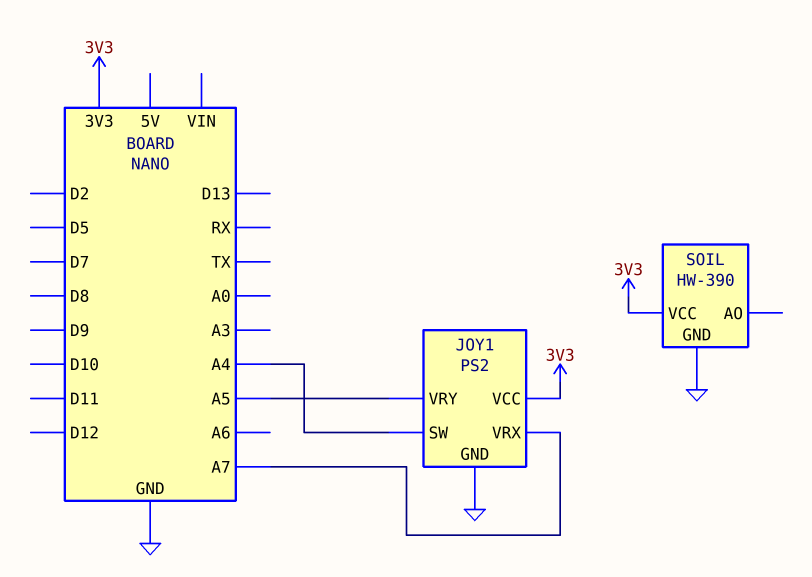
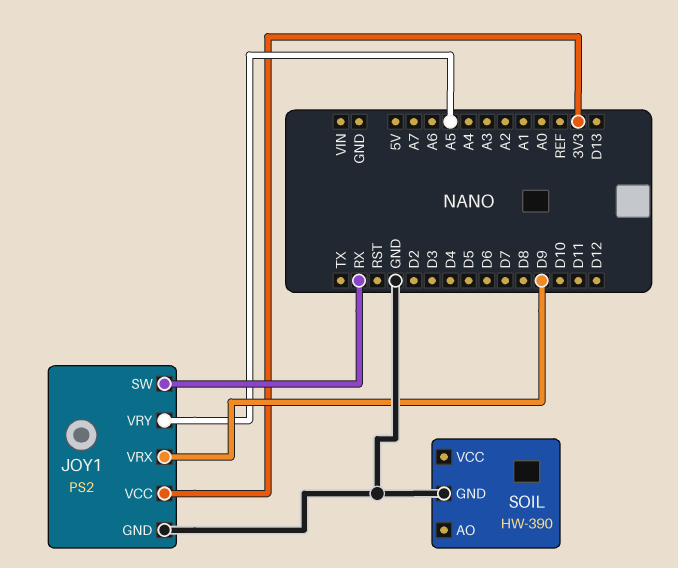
JOY1 pin SW: A4 -> RX
JOY1 pin VRX: A7 -> D9
SOIL pin VCC: 3V3 -> none

